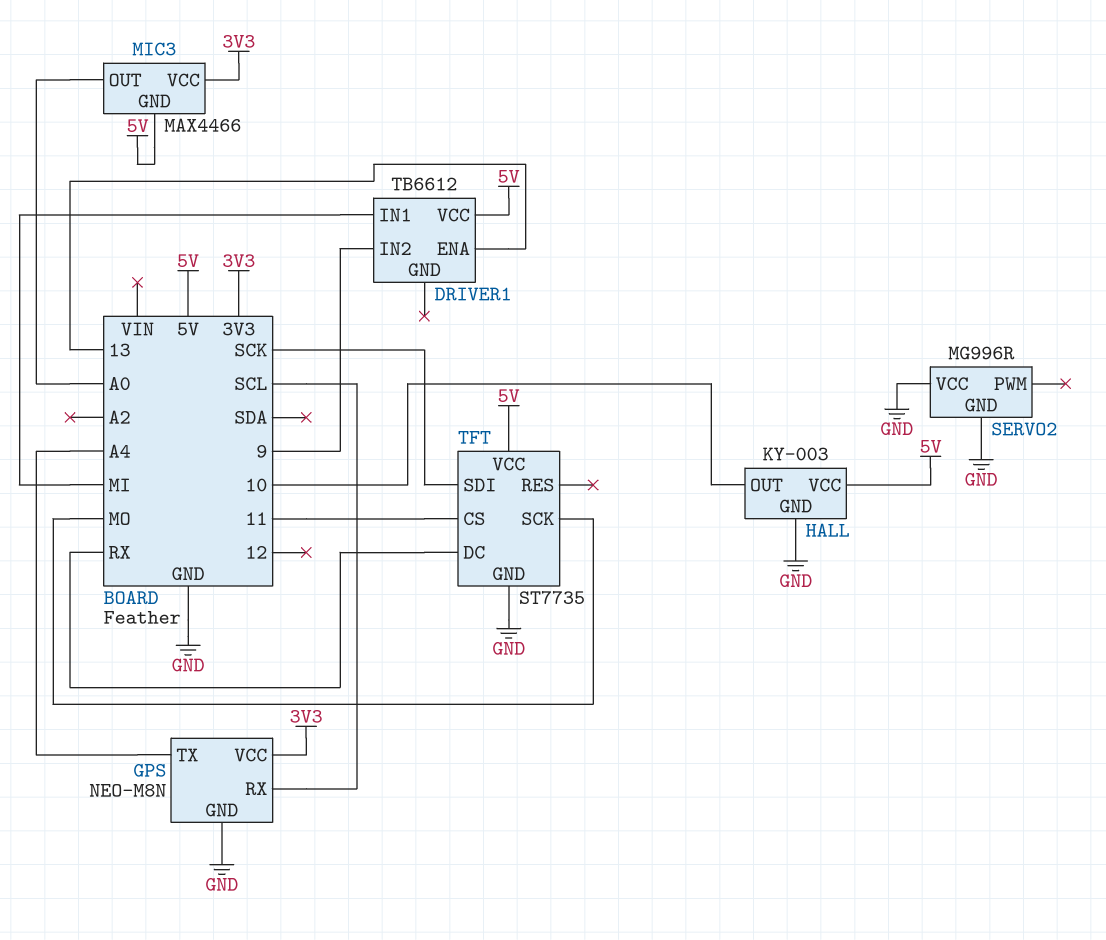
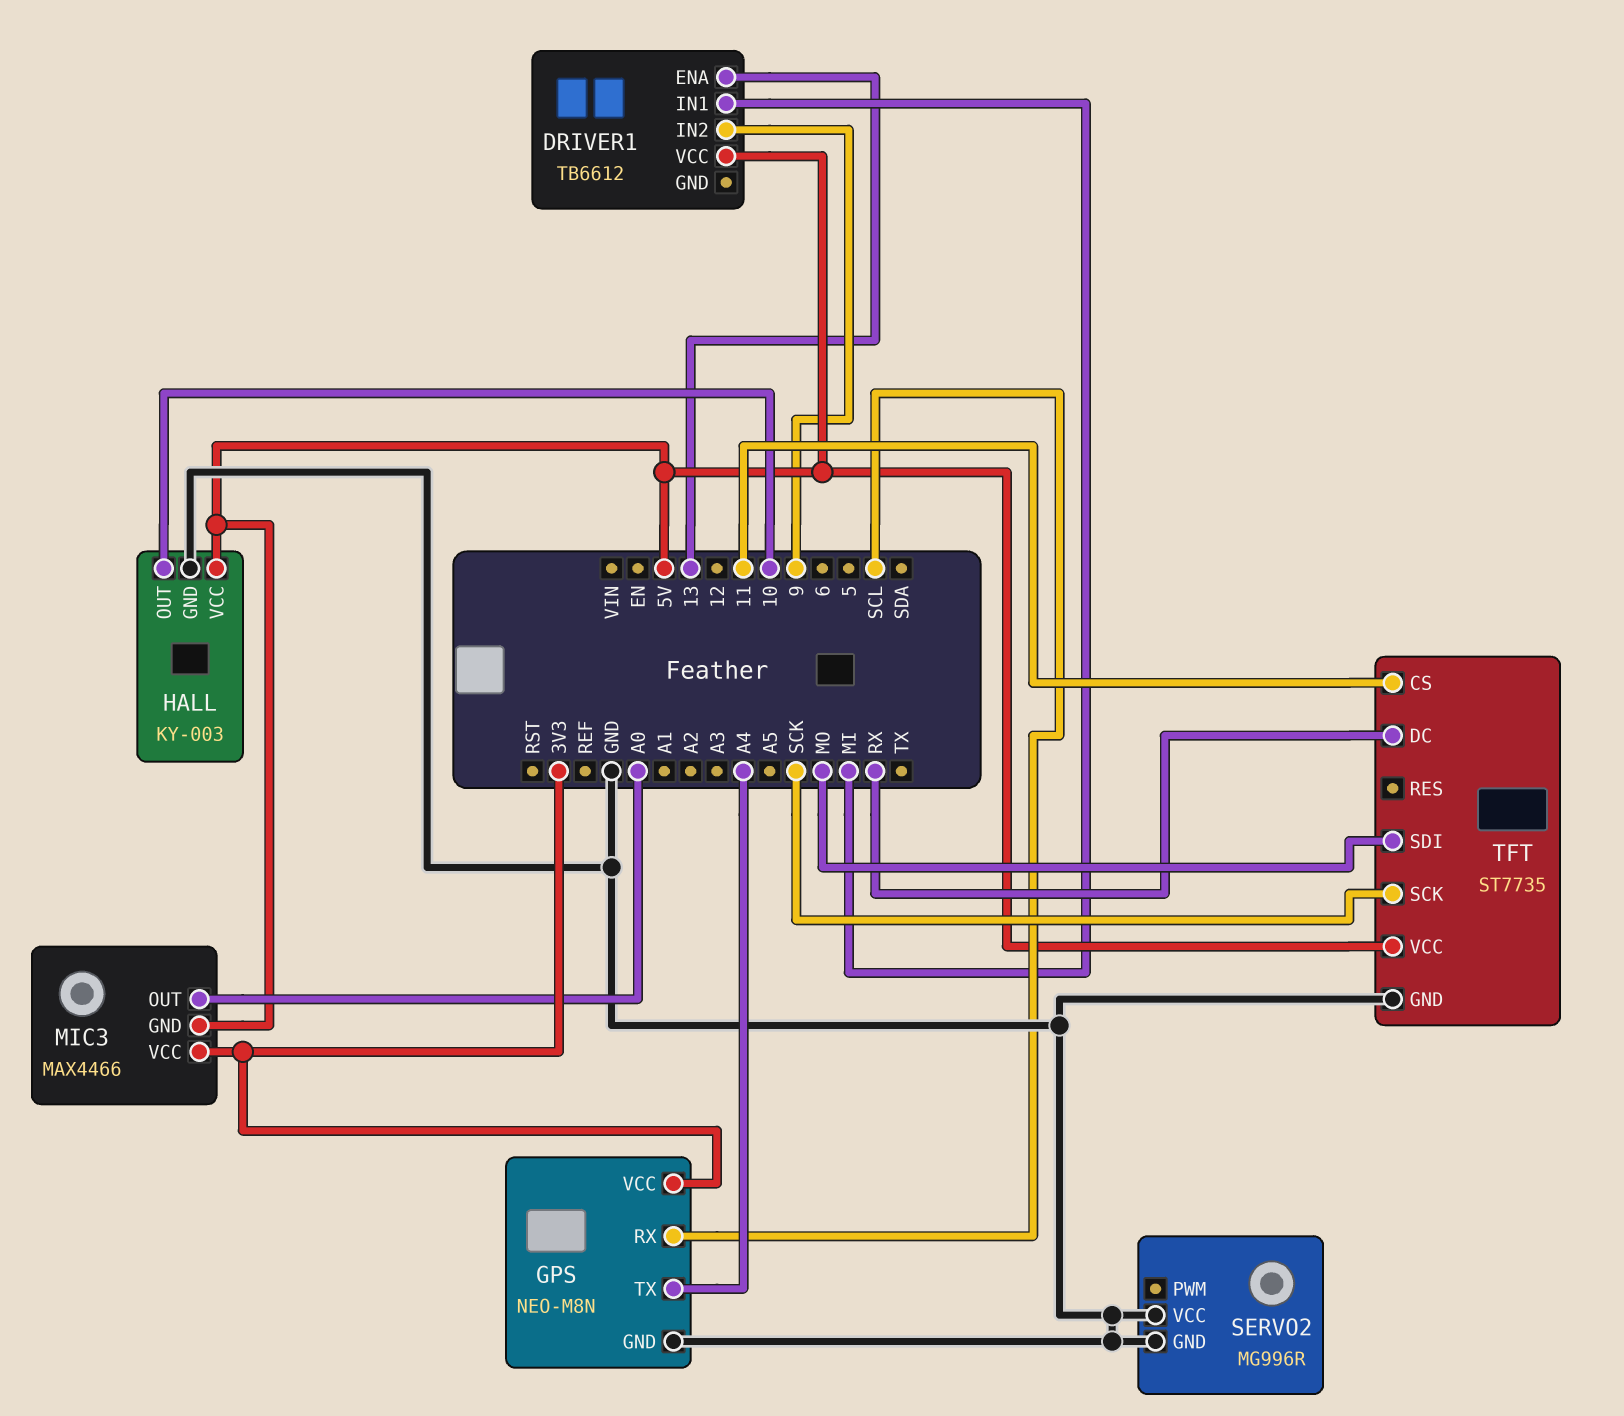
TFT pin SCK: MO -> SCK
TFT pin SDI: SCK -> MO

